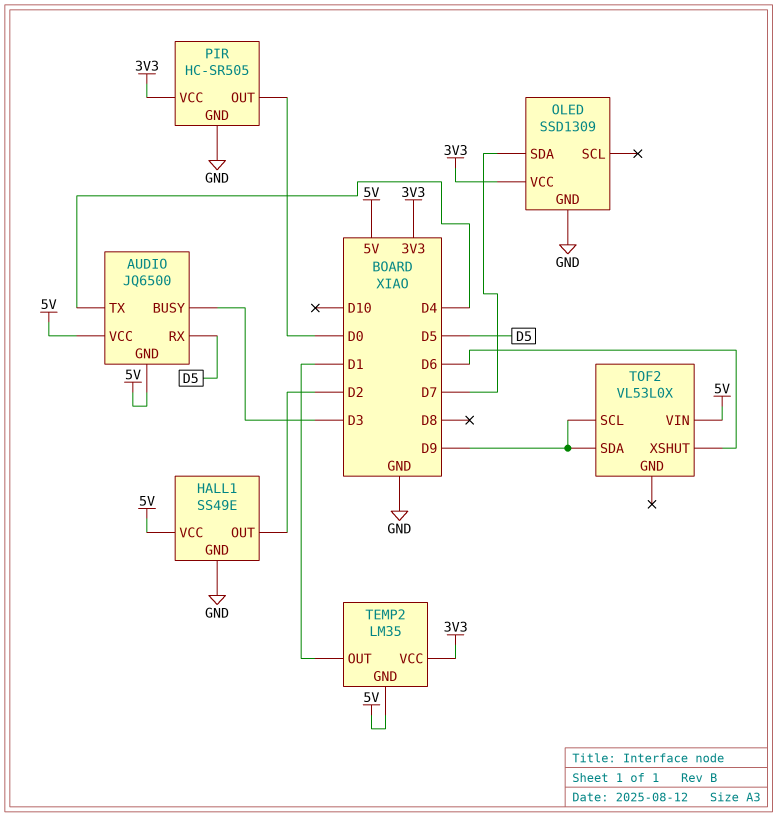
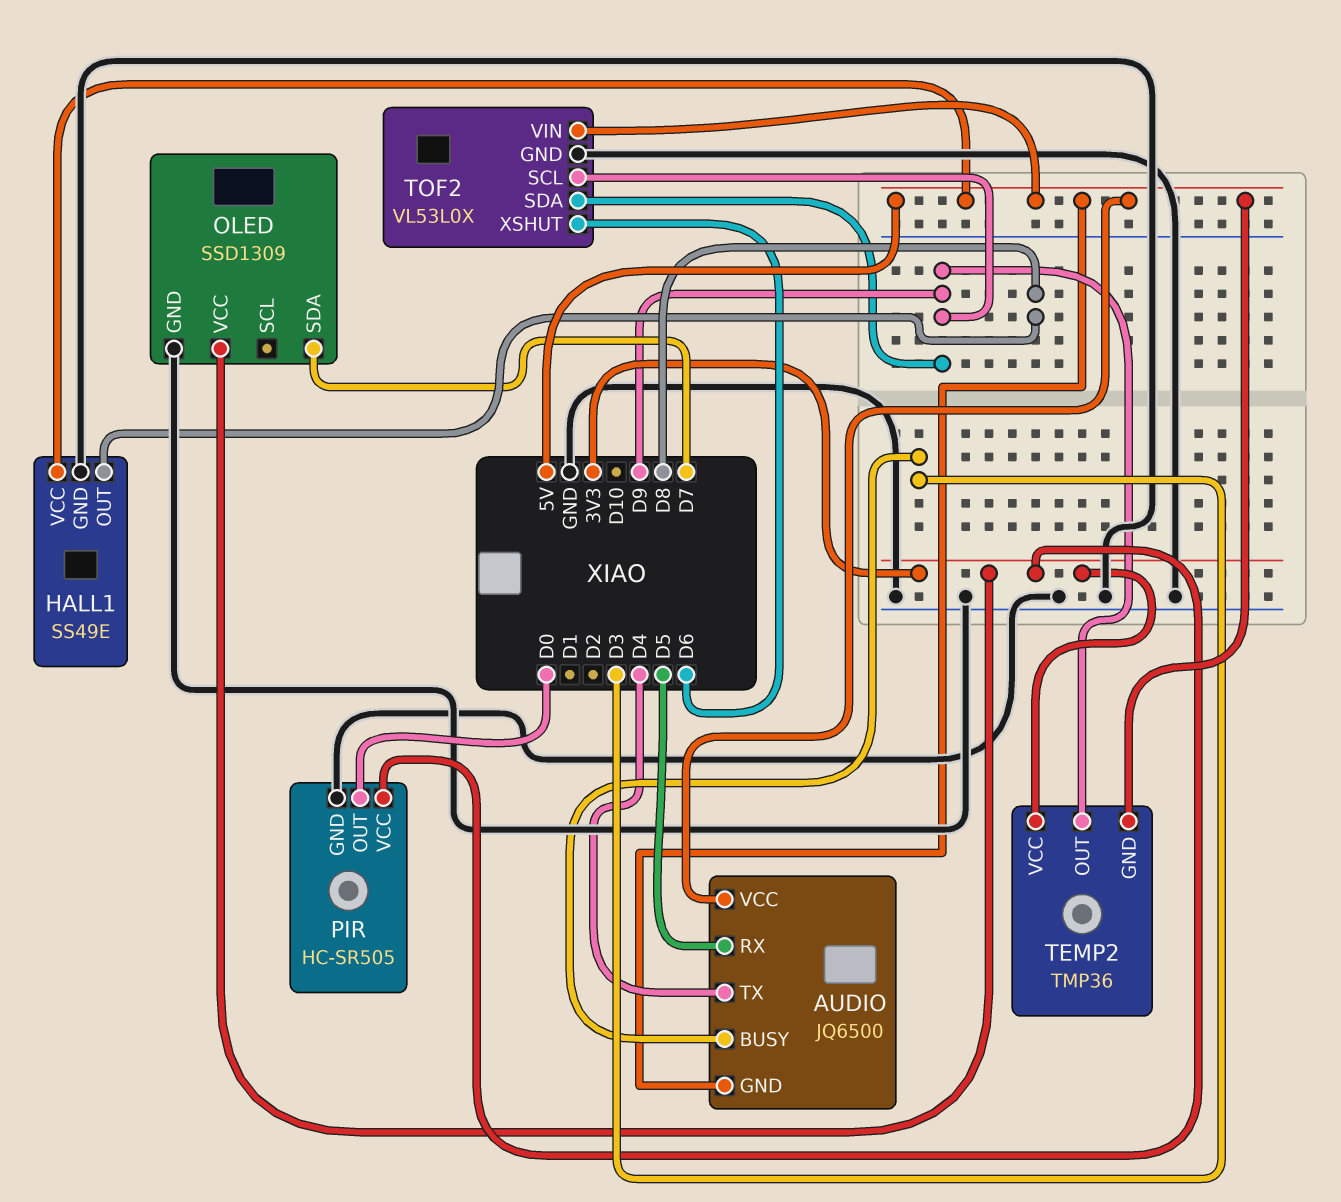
HALL1 pin OUT: D2 -> D8
TEMP2: LM35 -> TMP36
TEMP2 pin OUT: D1 -> D9
TOF2 pin GND: none -> GND

